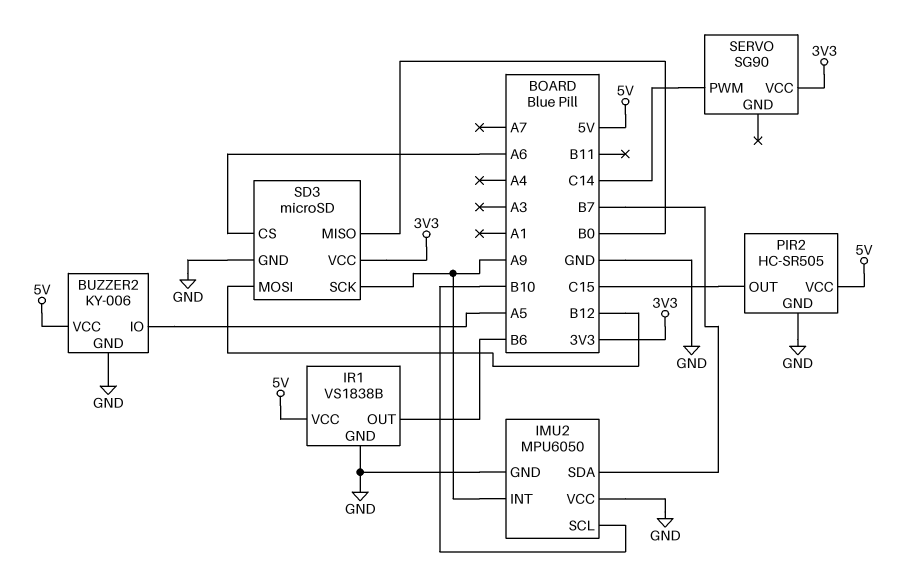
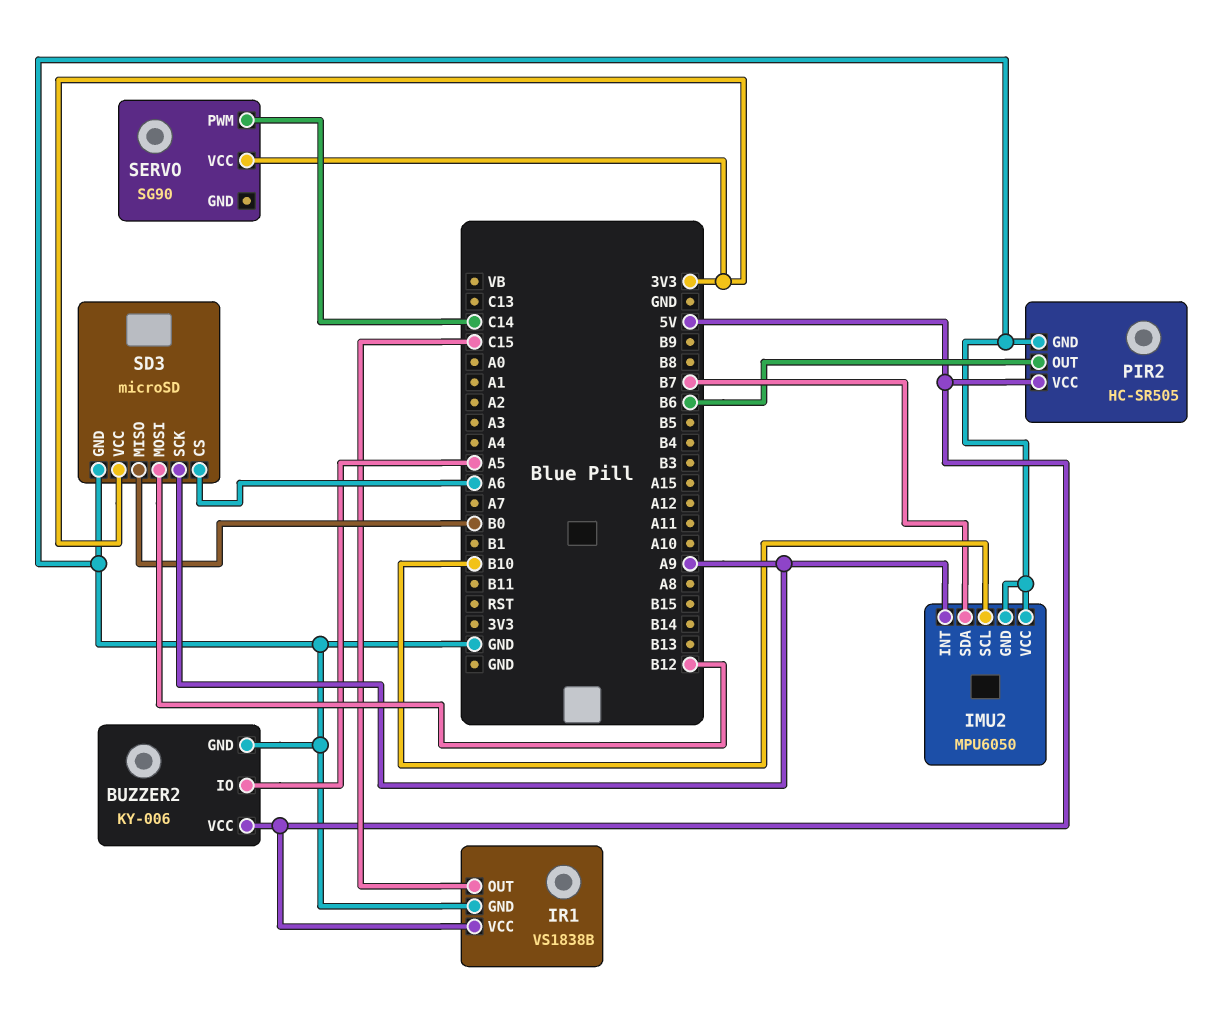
IR1 pin OUT: B6 -> C15
PIR2 pin OUT: C15 -> B6

